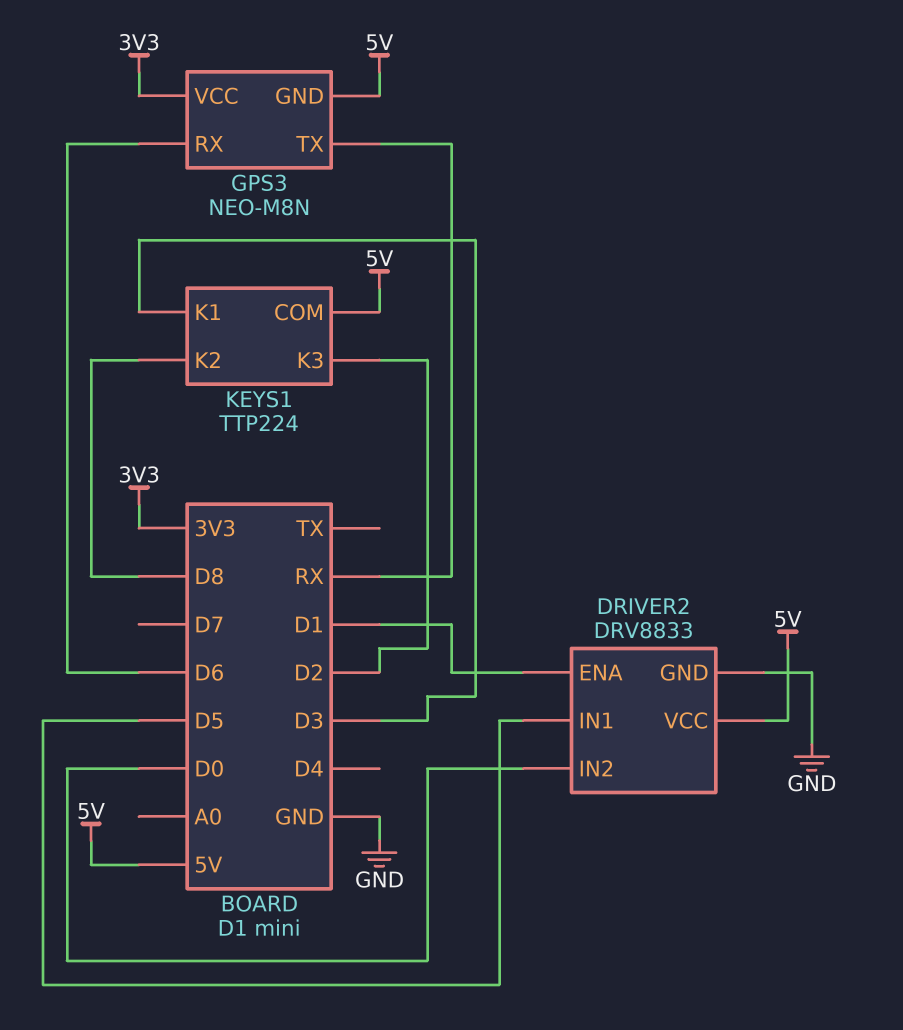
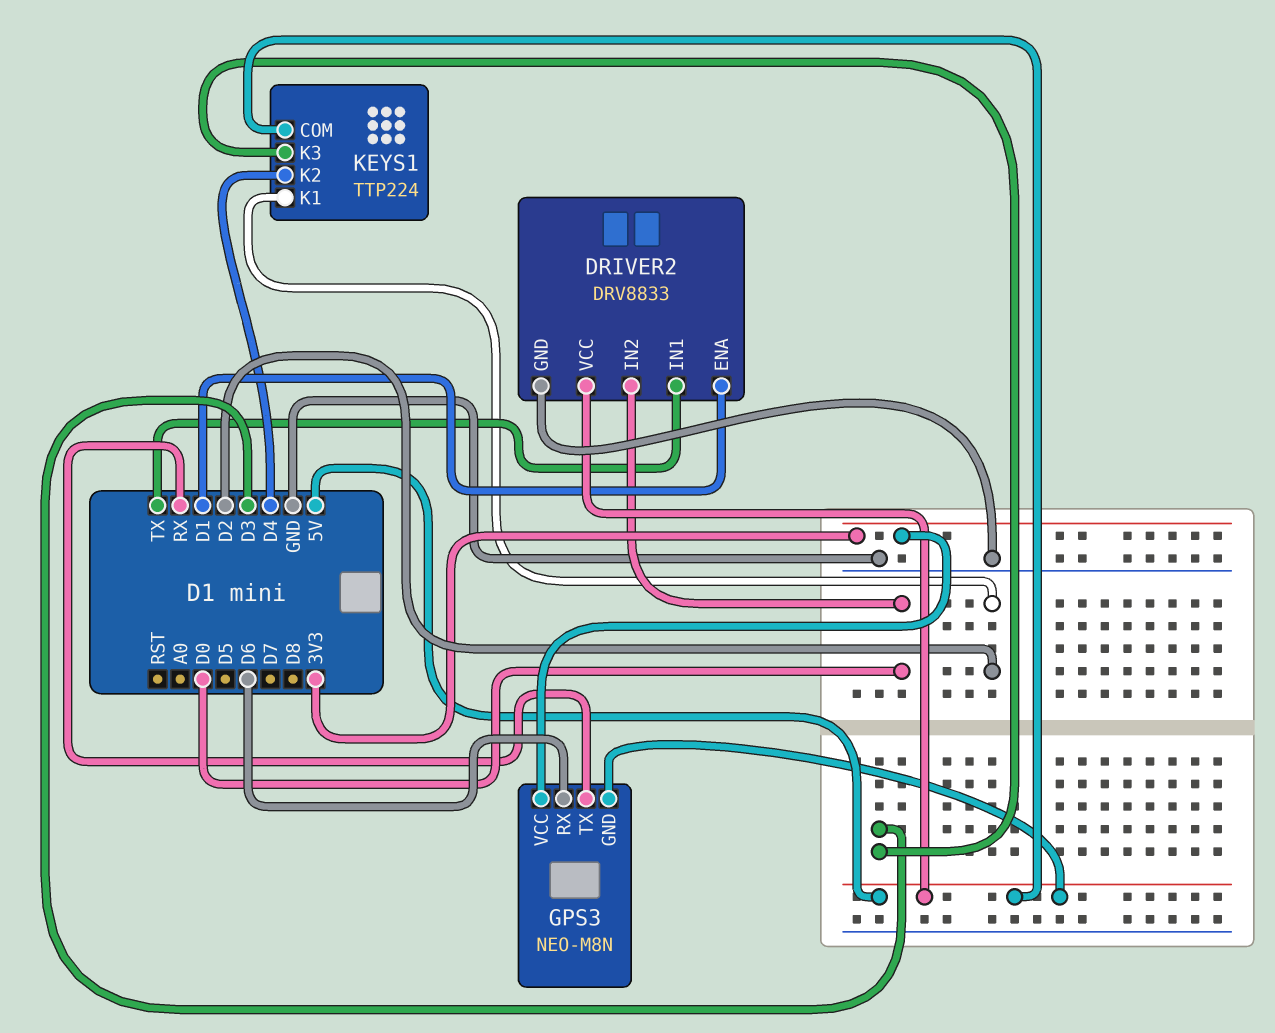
DRIVER2 pin IN1: D5 -> TX
KEYS1 pin K1: D3 -> D2
KEYS1 pin K2: D8 -> D4
KEYS1 pin K3: D2 -> D3

